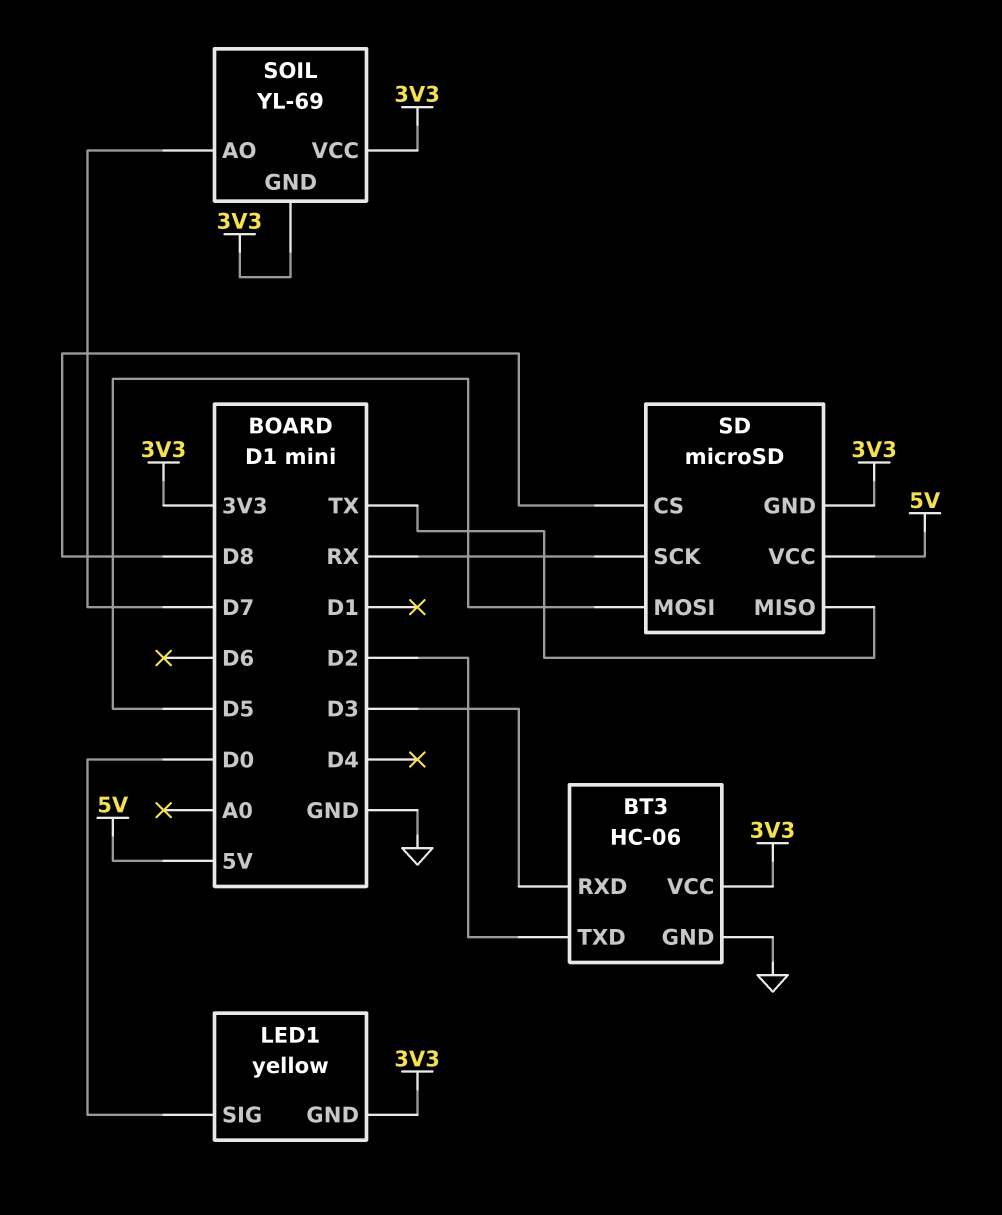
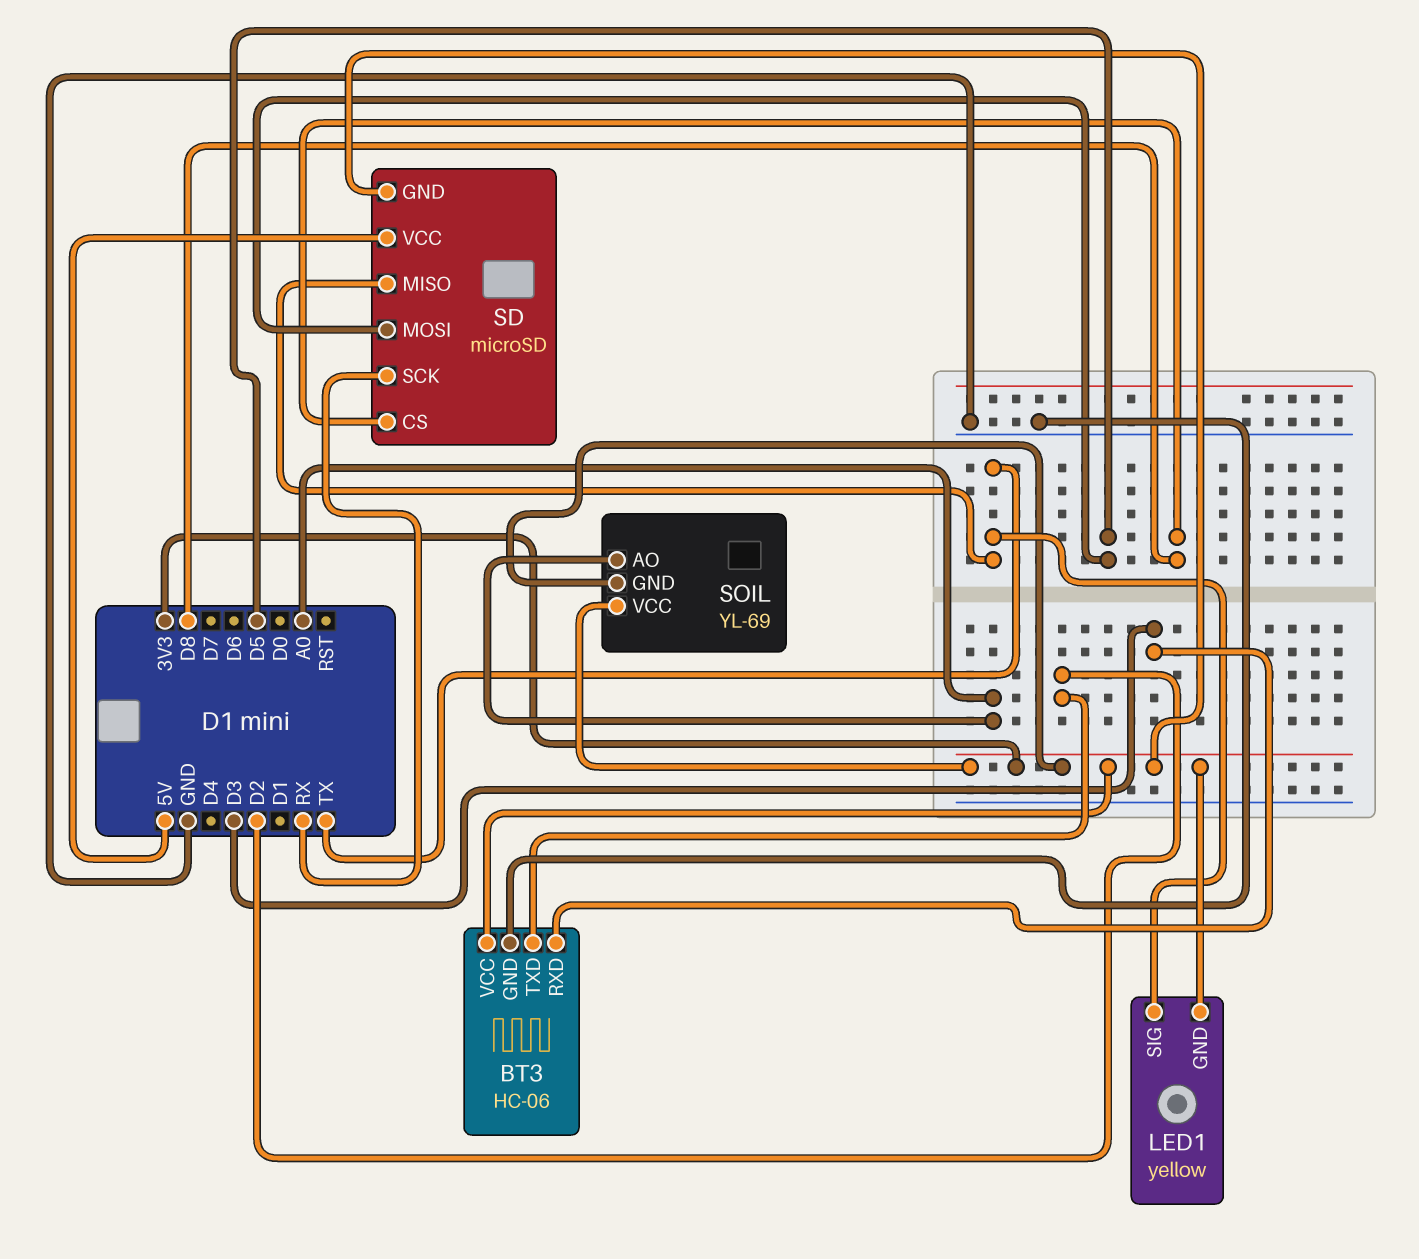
LED1 pin SIG: D0 -> TX
SOIL pin AO: D7 -> A0

